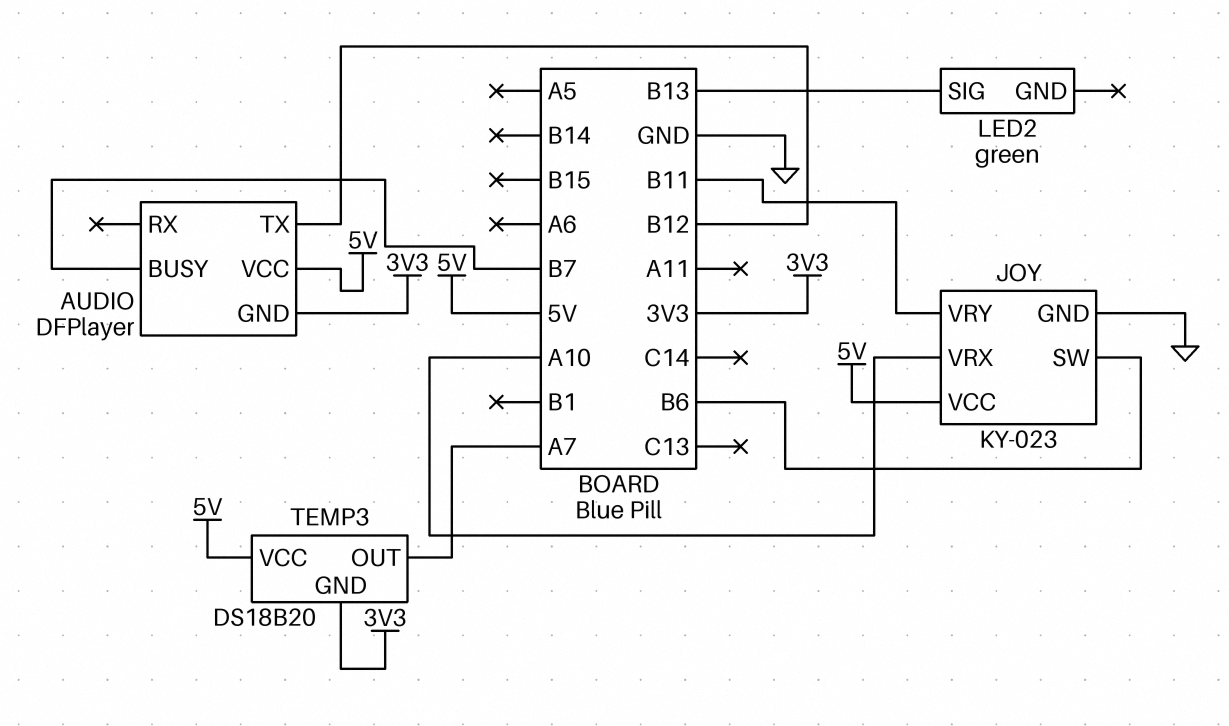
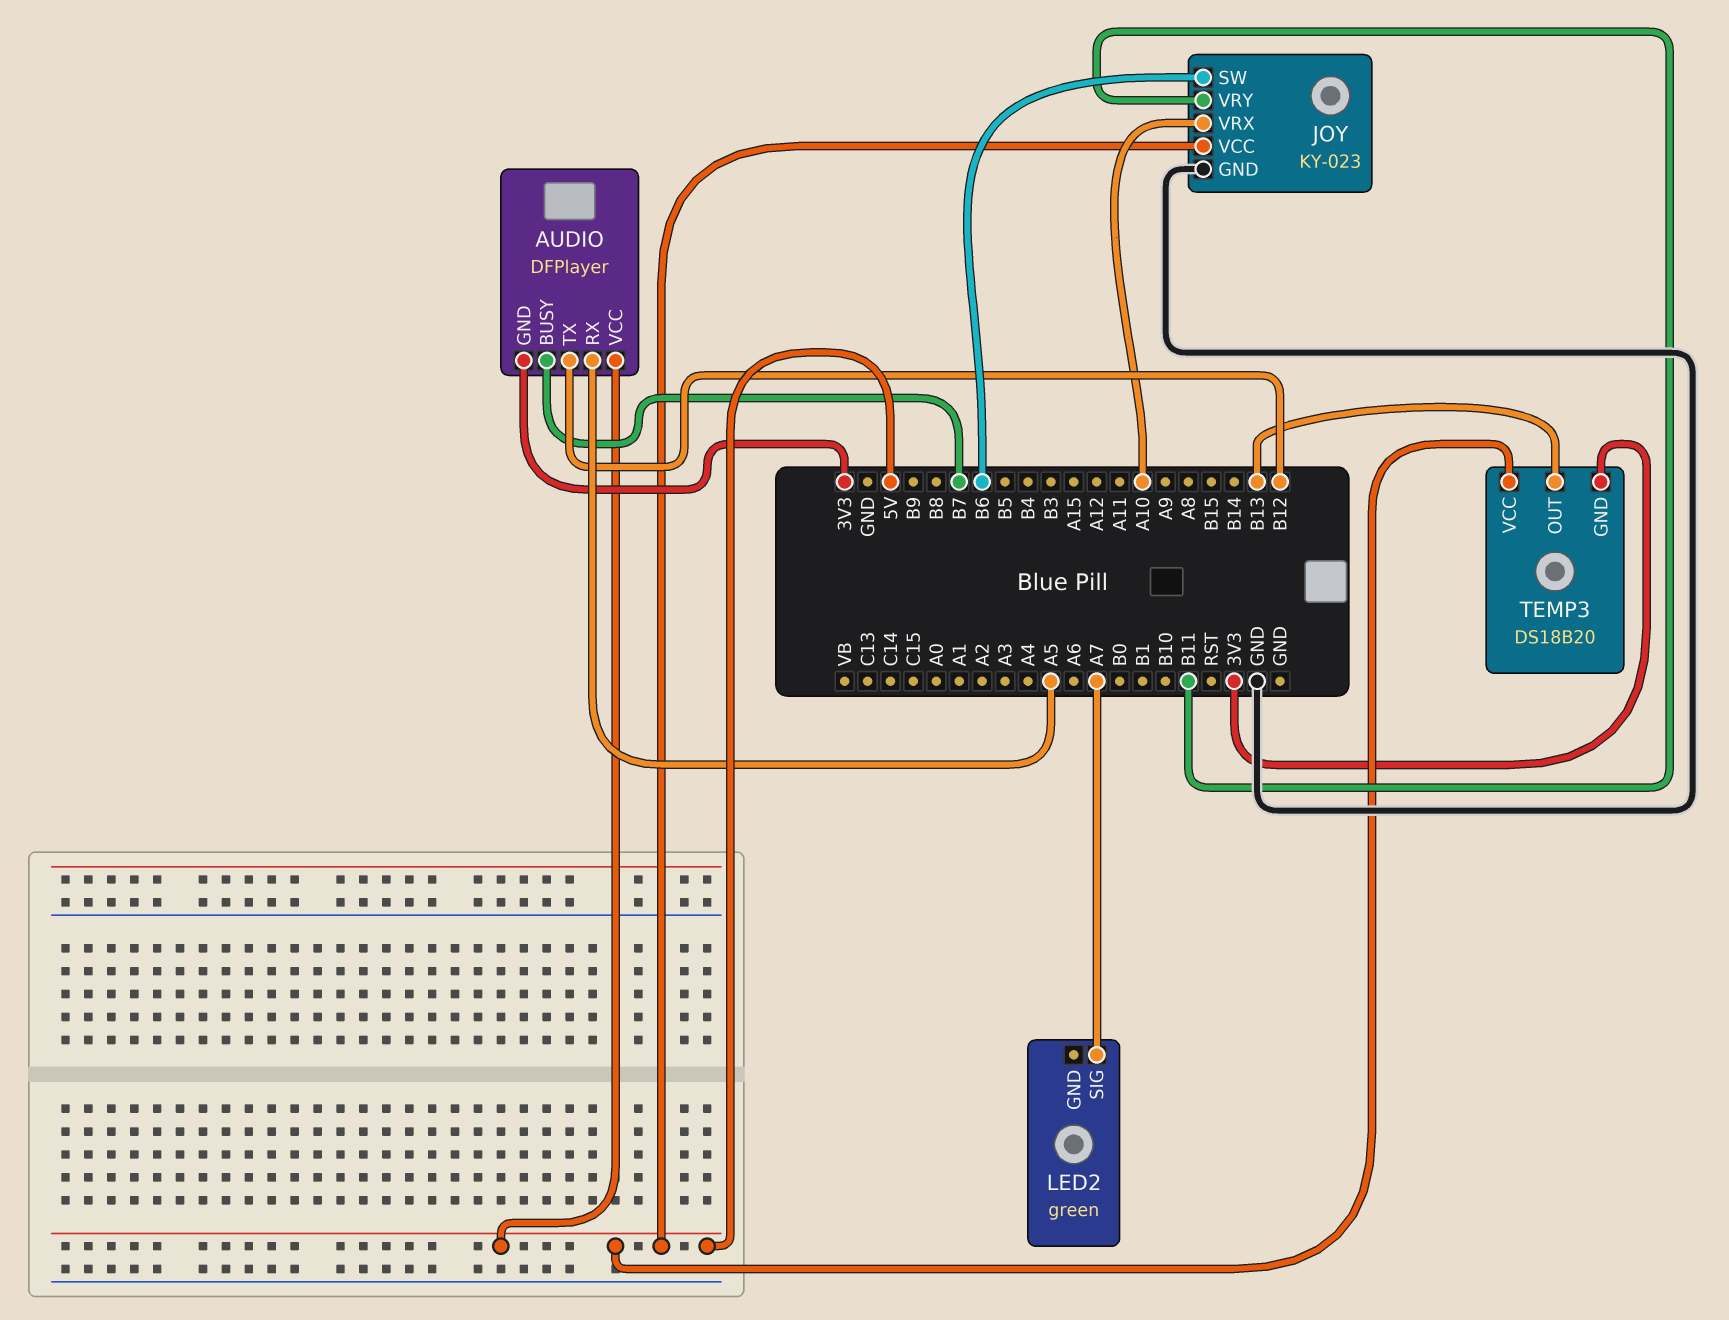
AUDIO pin RX: none -> A5
LED2 pin SIG: B13 -> A7
TEMP3 pin OUT: A7 -> B13

